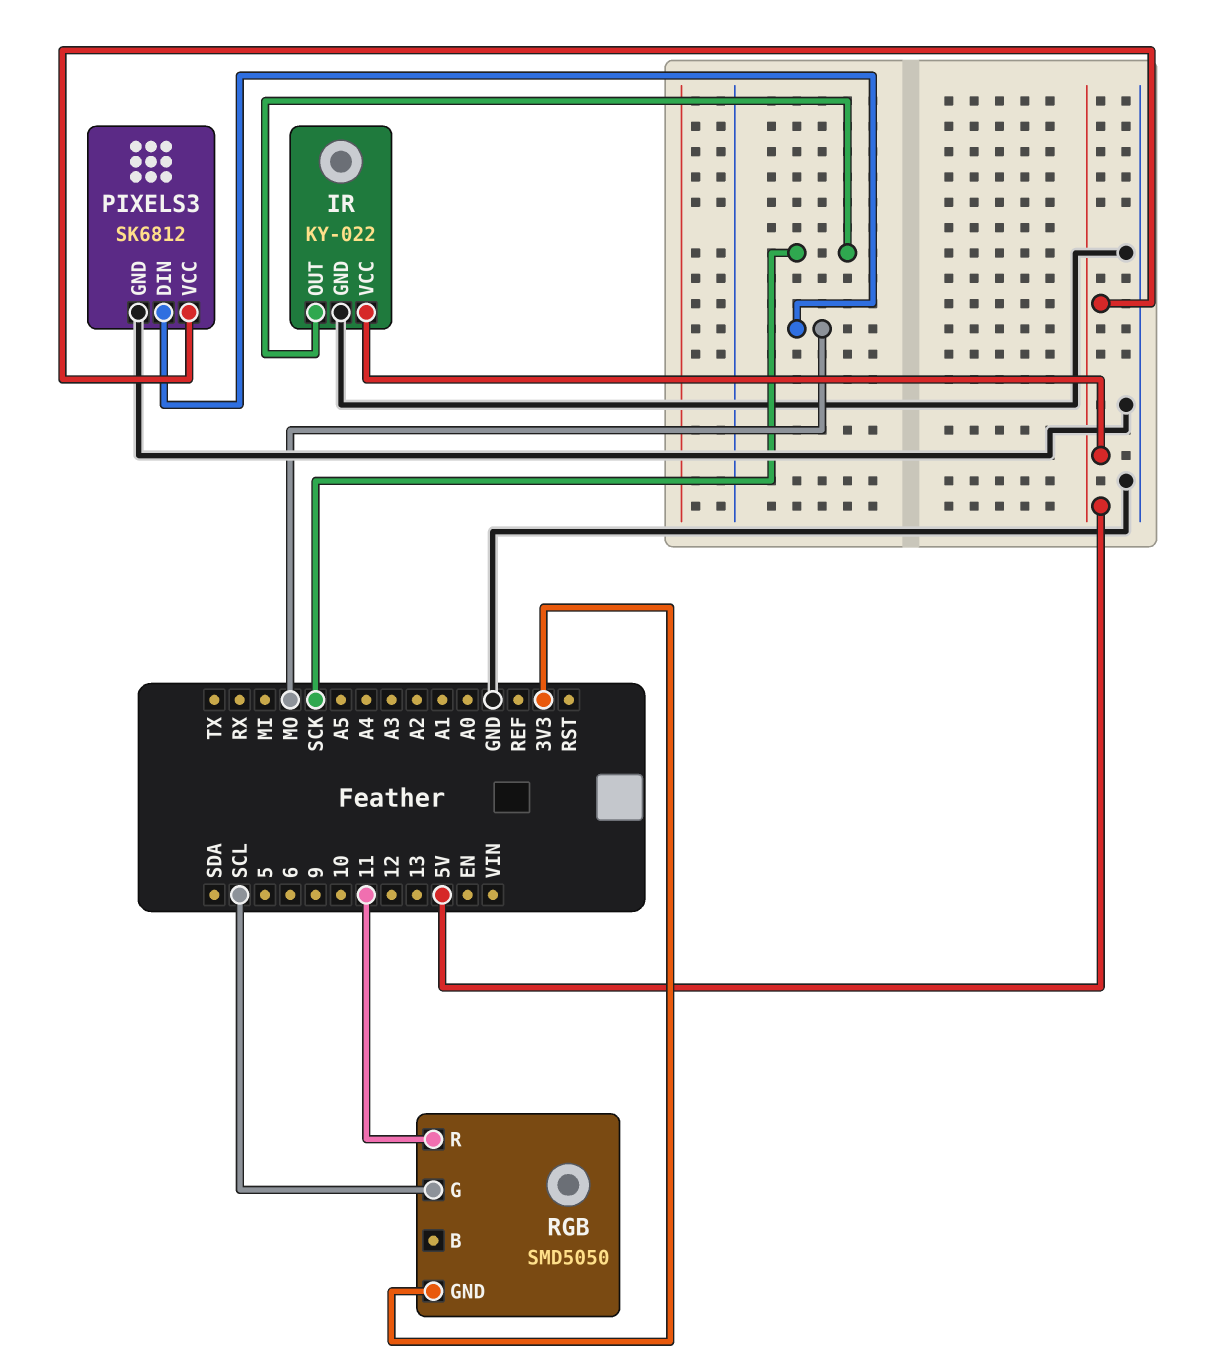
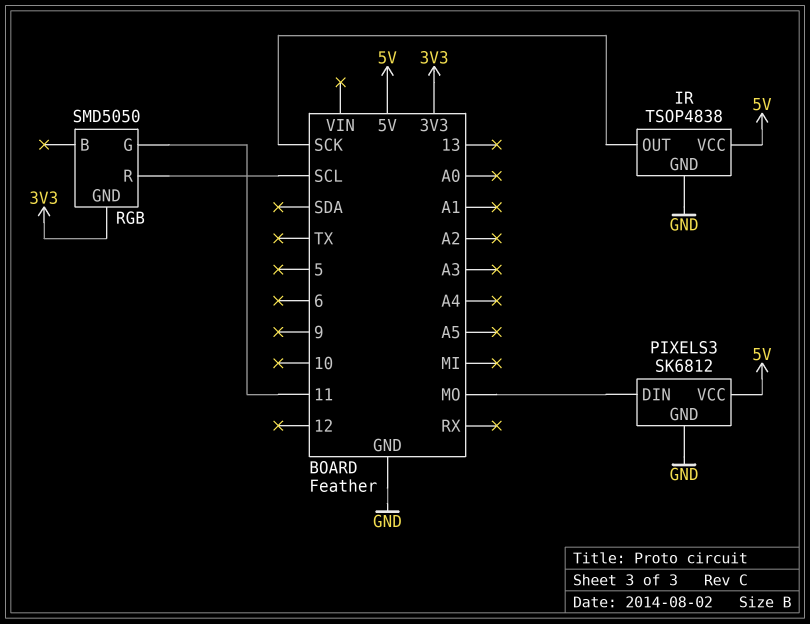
IR: KY-022 -> TSOP4838
RGB pin G: SCL -> 11
RGB pin R: 11 -> SCL

